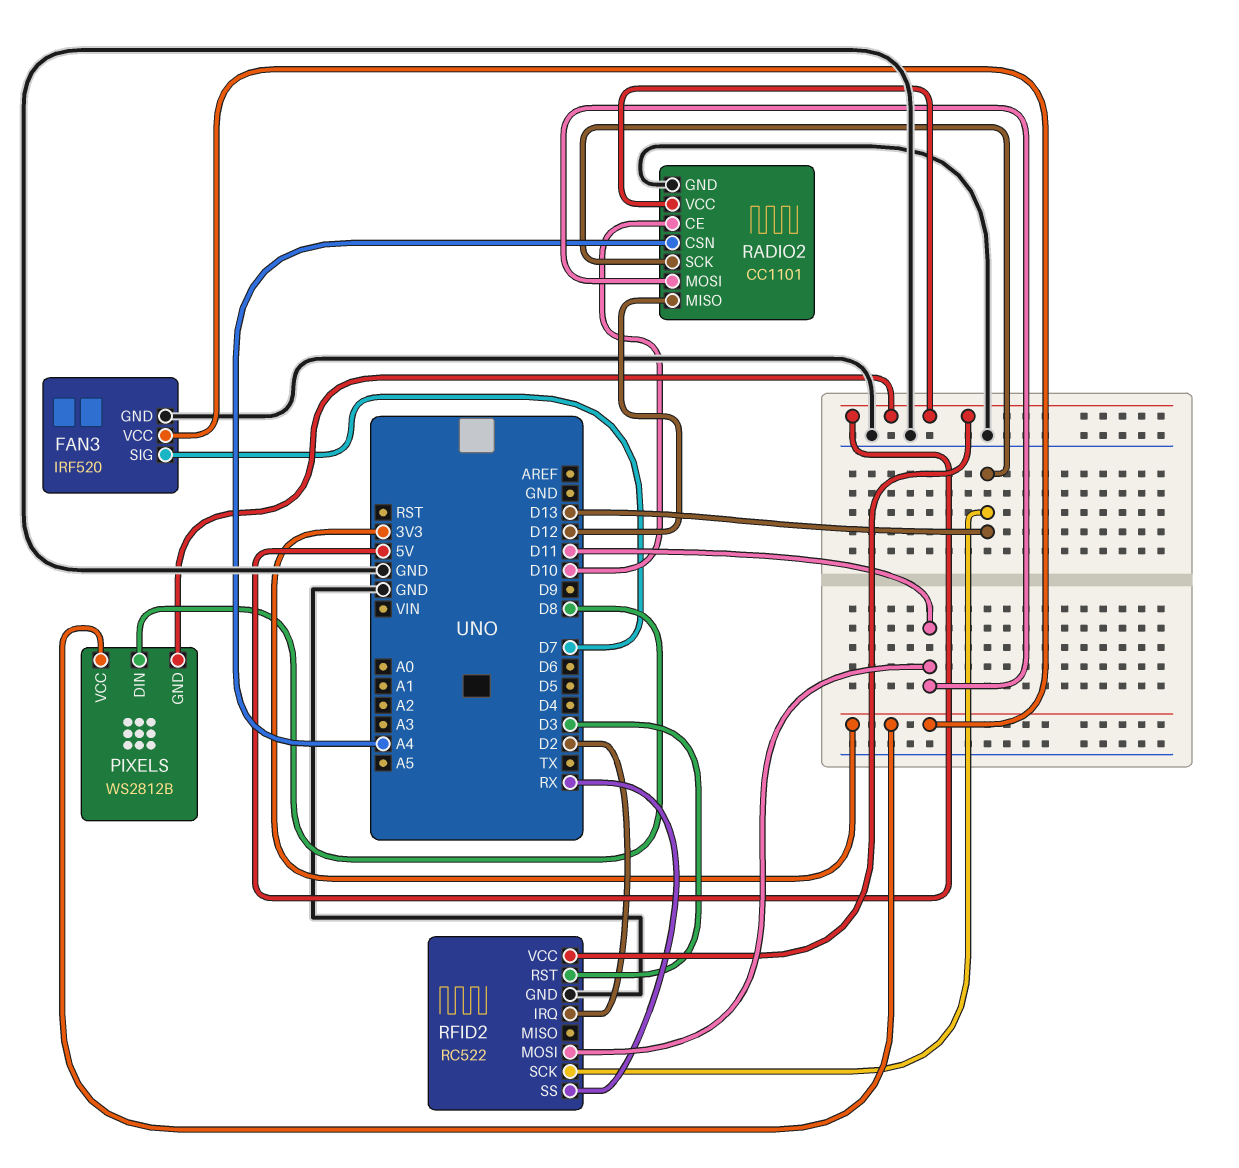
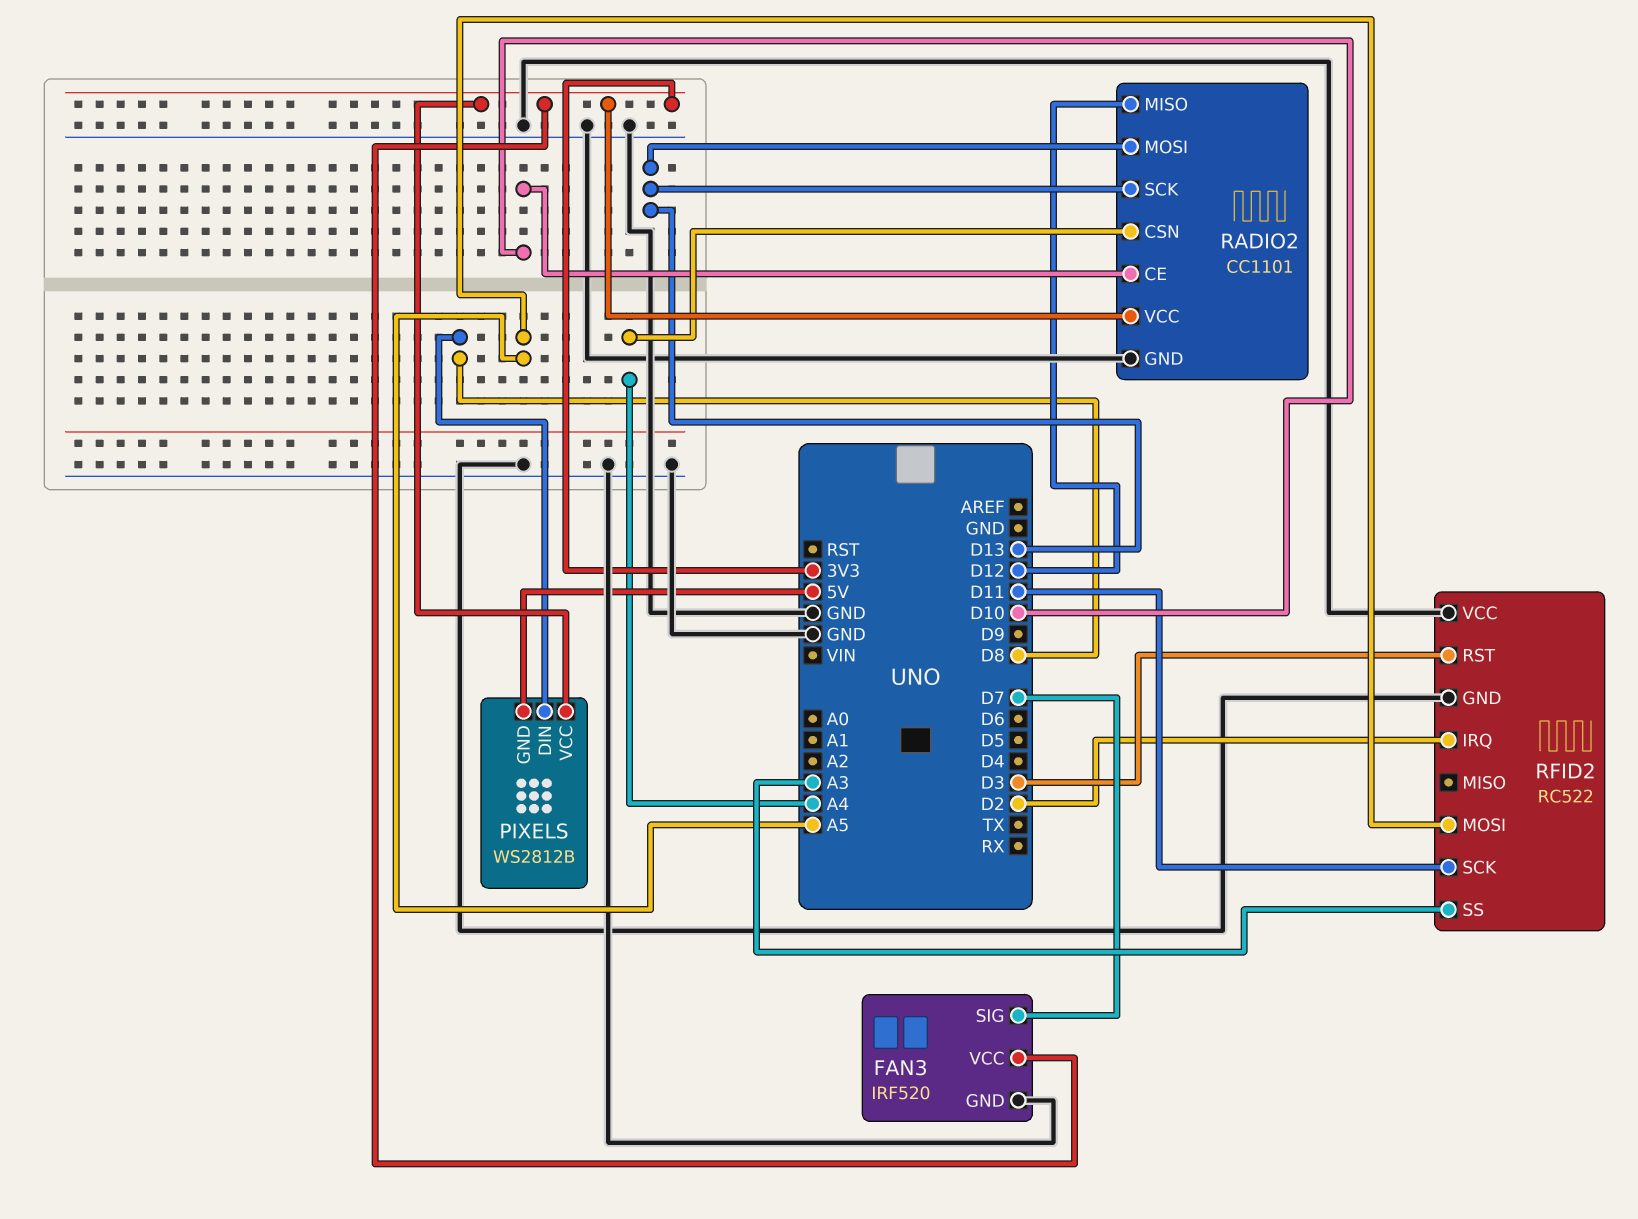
RADIO2 pin MOSI: D11 -> D13
RADIO2 pin VCC: 5V -> 3V3
RFID2 pin MOSI: D11 -> A5
RFID2 pin SCK: D13 -> D11
RFID2 pin SS: RX -> A3
RFID2 pin VCC: 5V -> GND

